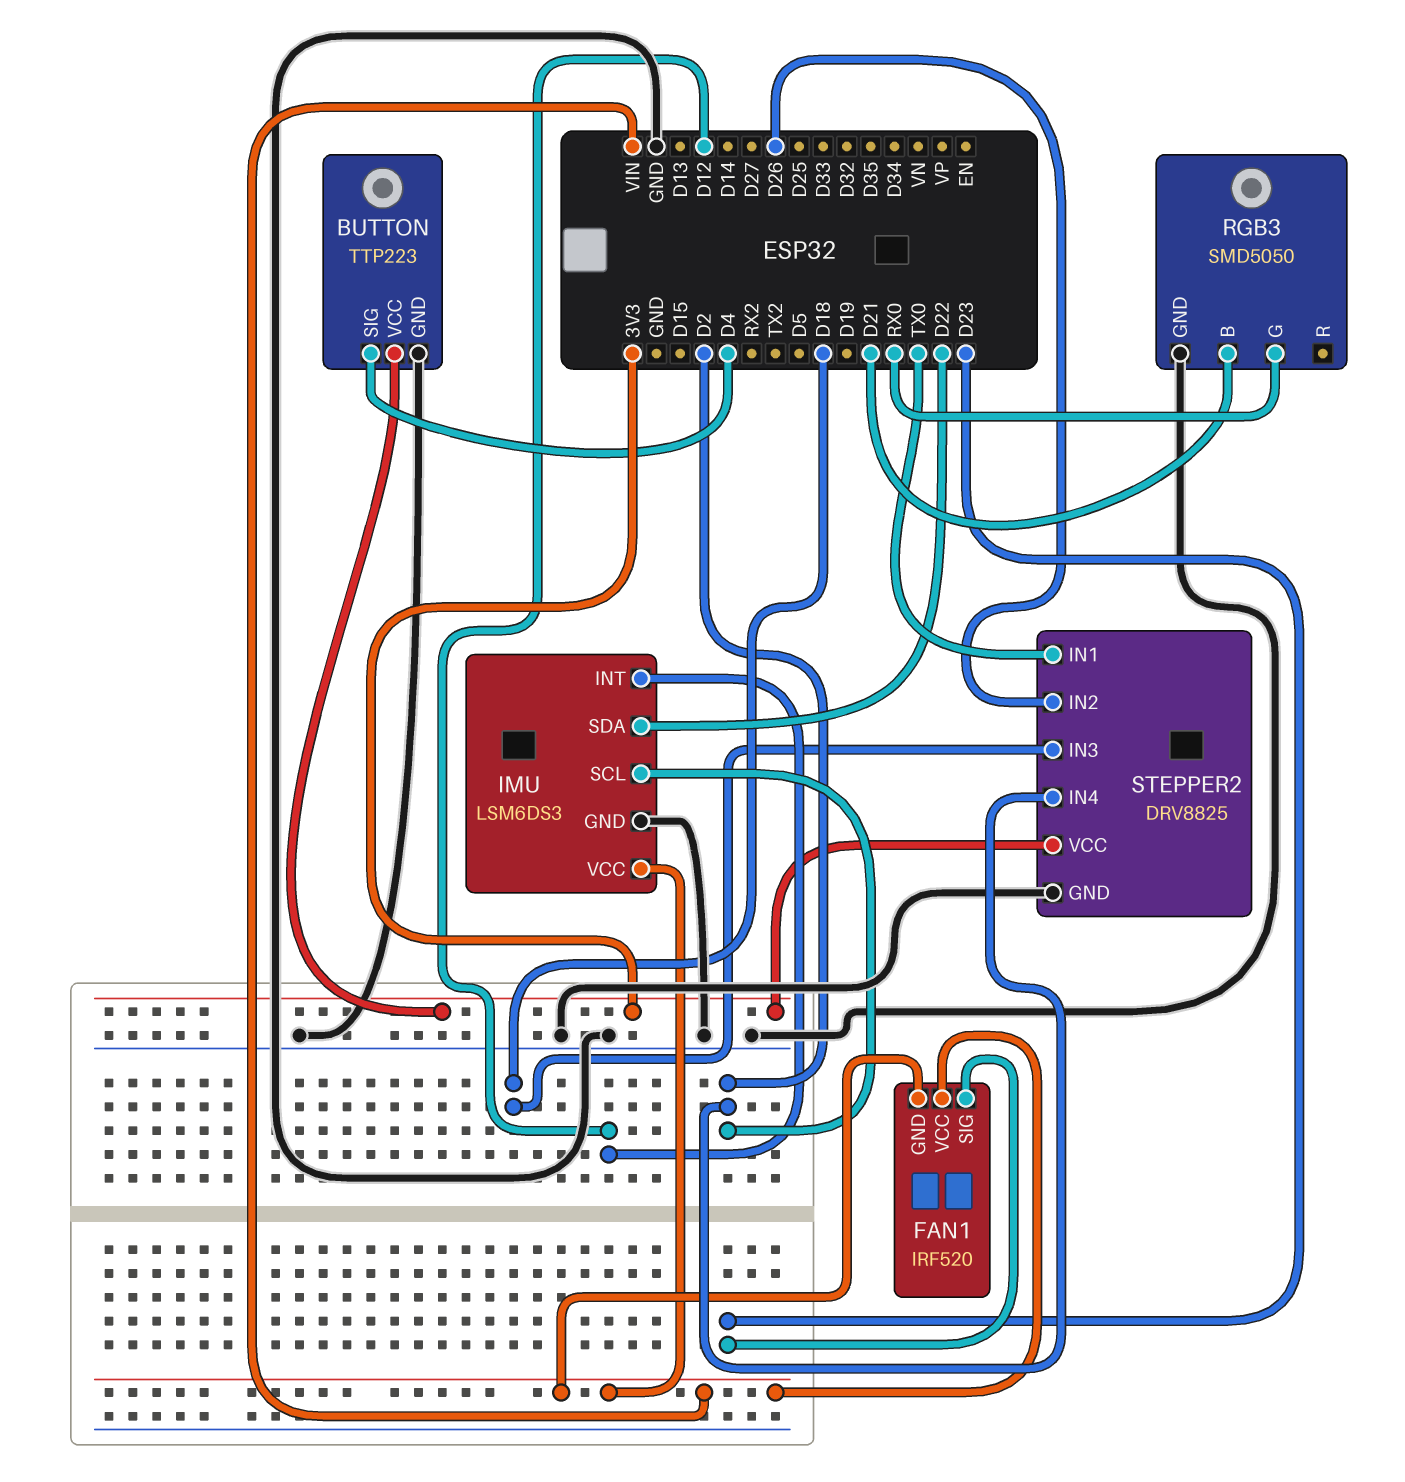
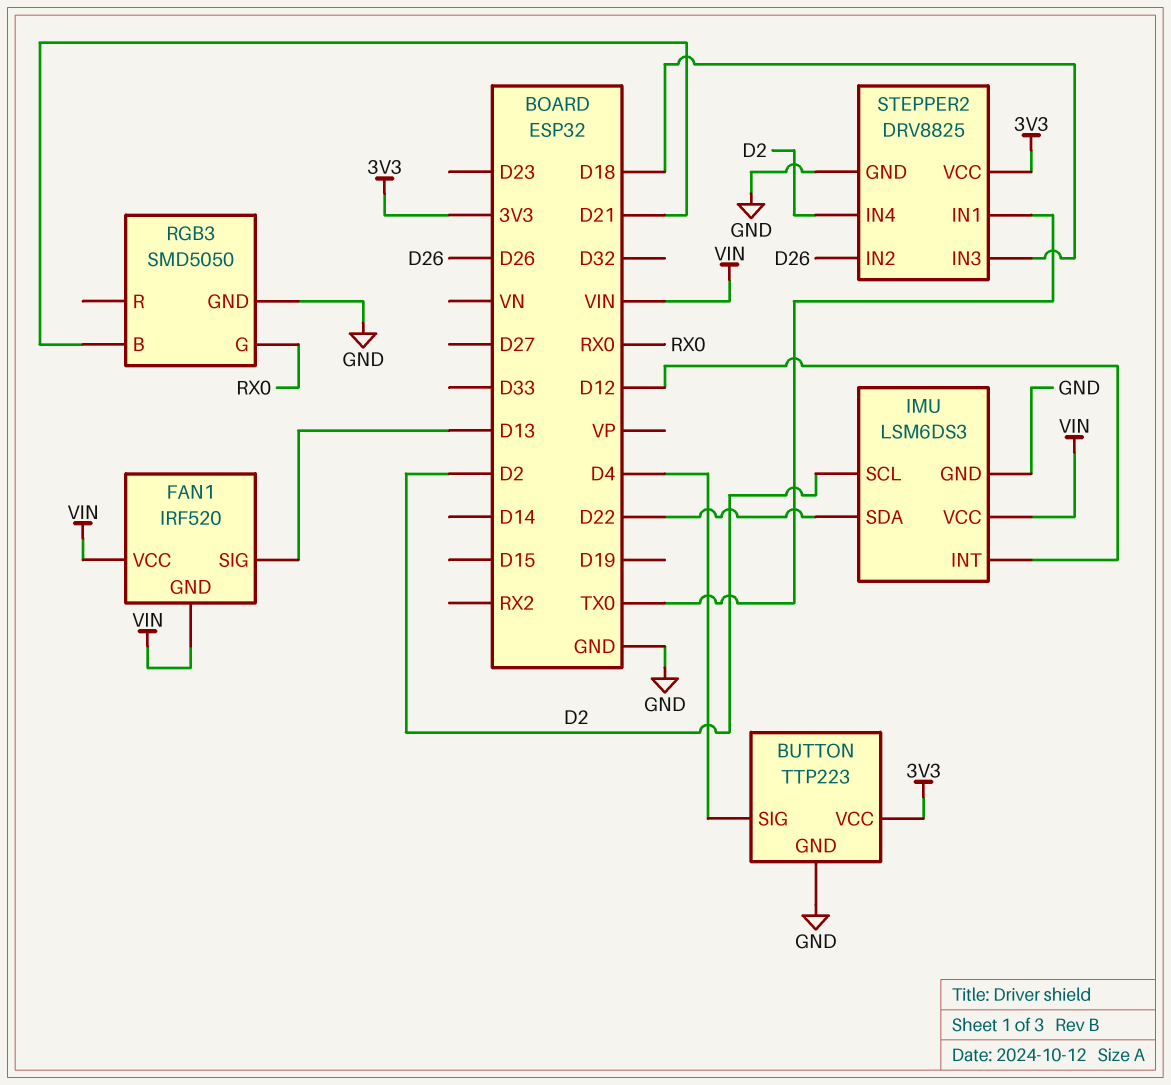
FAN1 pin SIG: D23 -> D13

